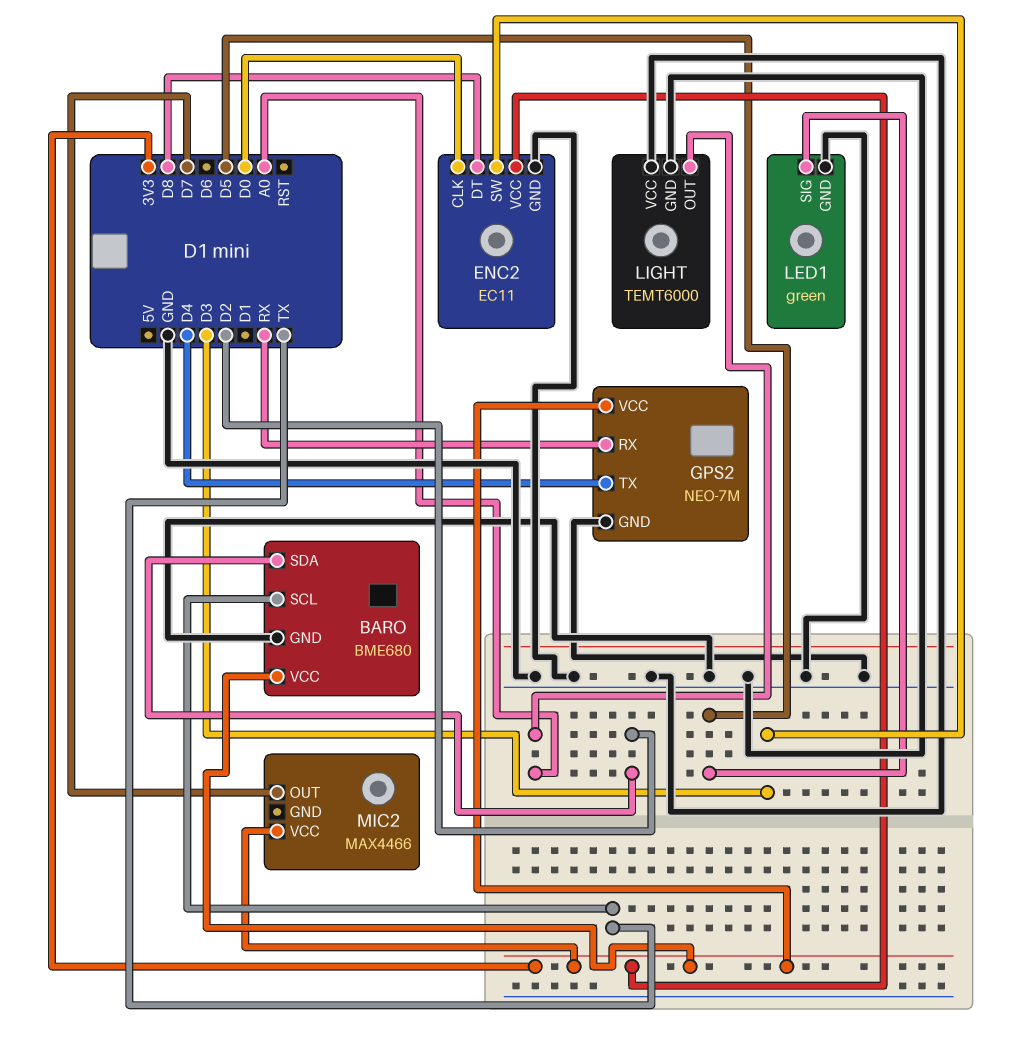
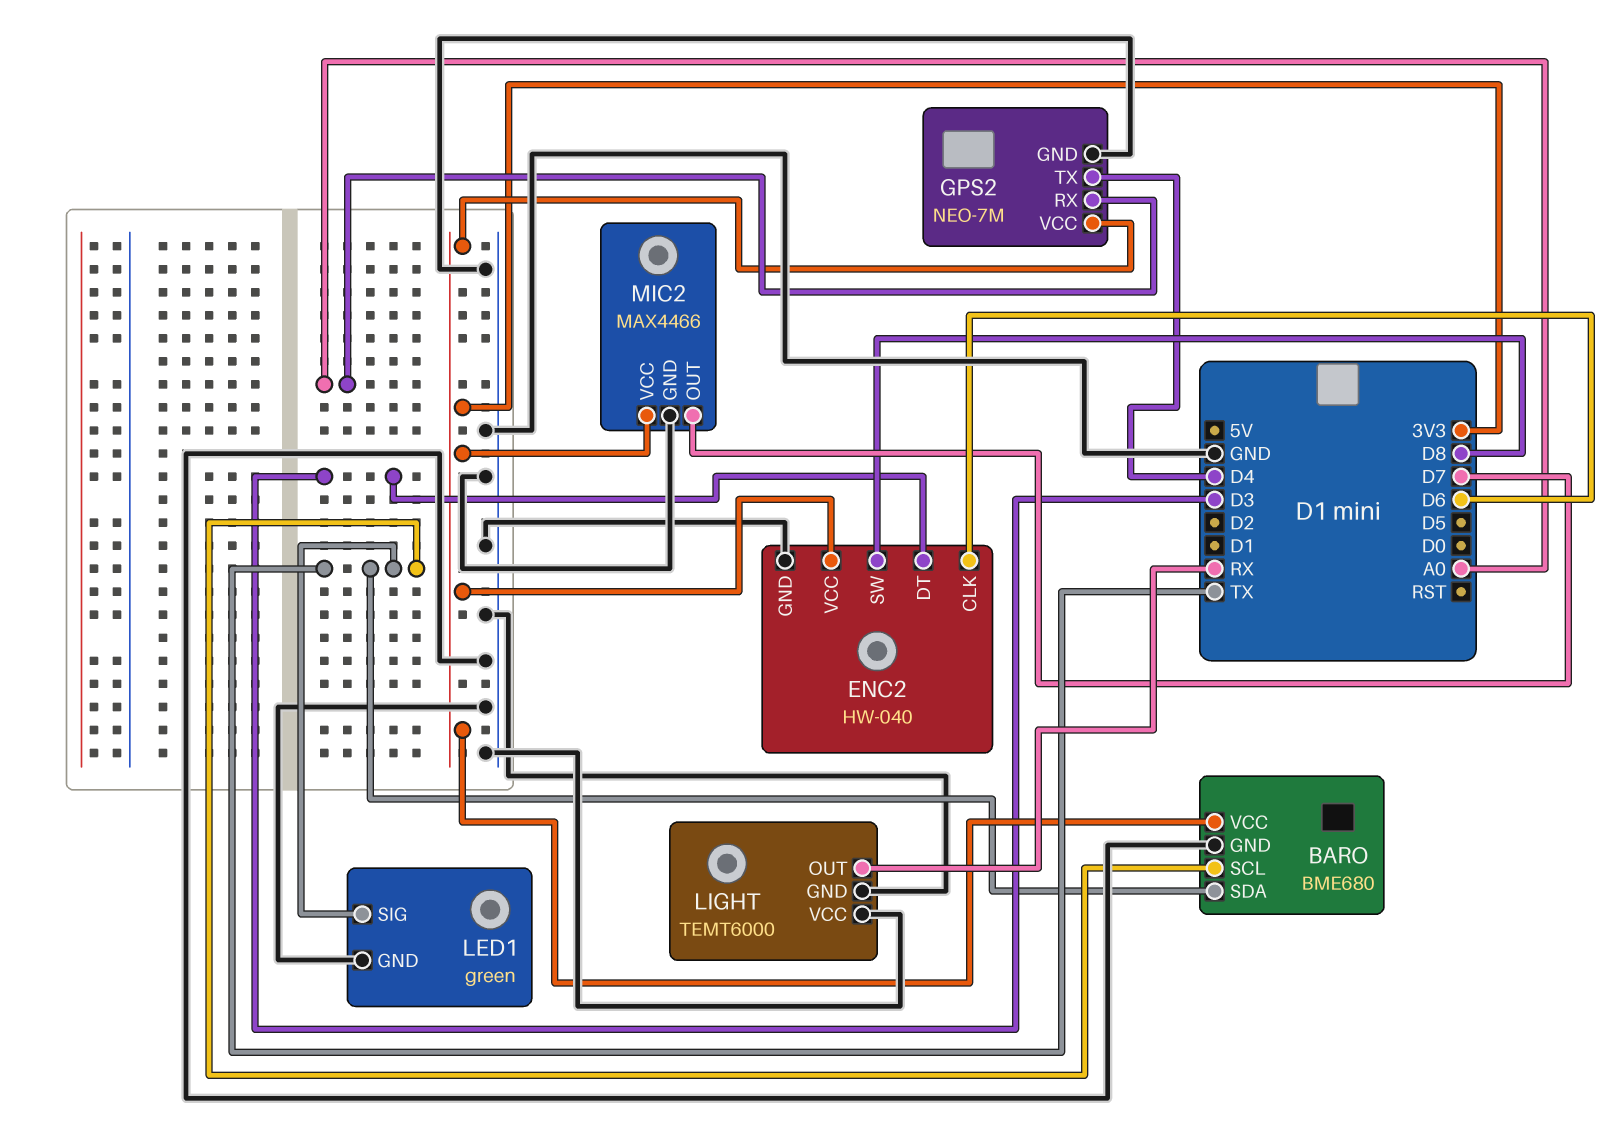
BARO pin SDA: D2 -> TX
ENC2: EC11 -> HW-040
ENC2 pin CLK: D0 -> D6
ENC2 pin DT: D8 -> D3
ENC2 pin SW: D3 -> D8
GPS2 pin RX: RX -> A0
LED1 pin SIG: D5 -> TX
LIGHT pin OUT: A0 -> RX
MIC2 pin GND: none -> GND

